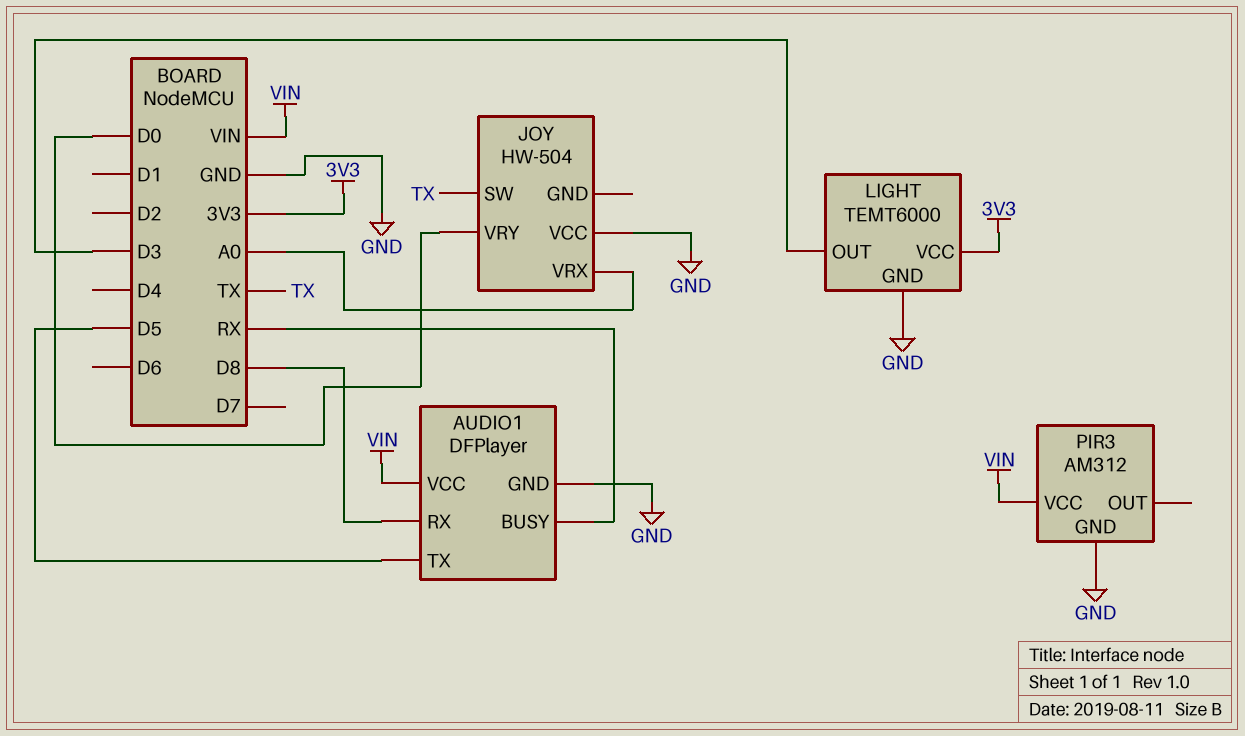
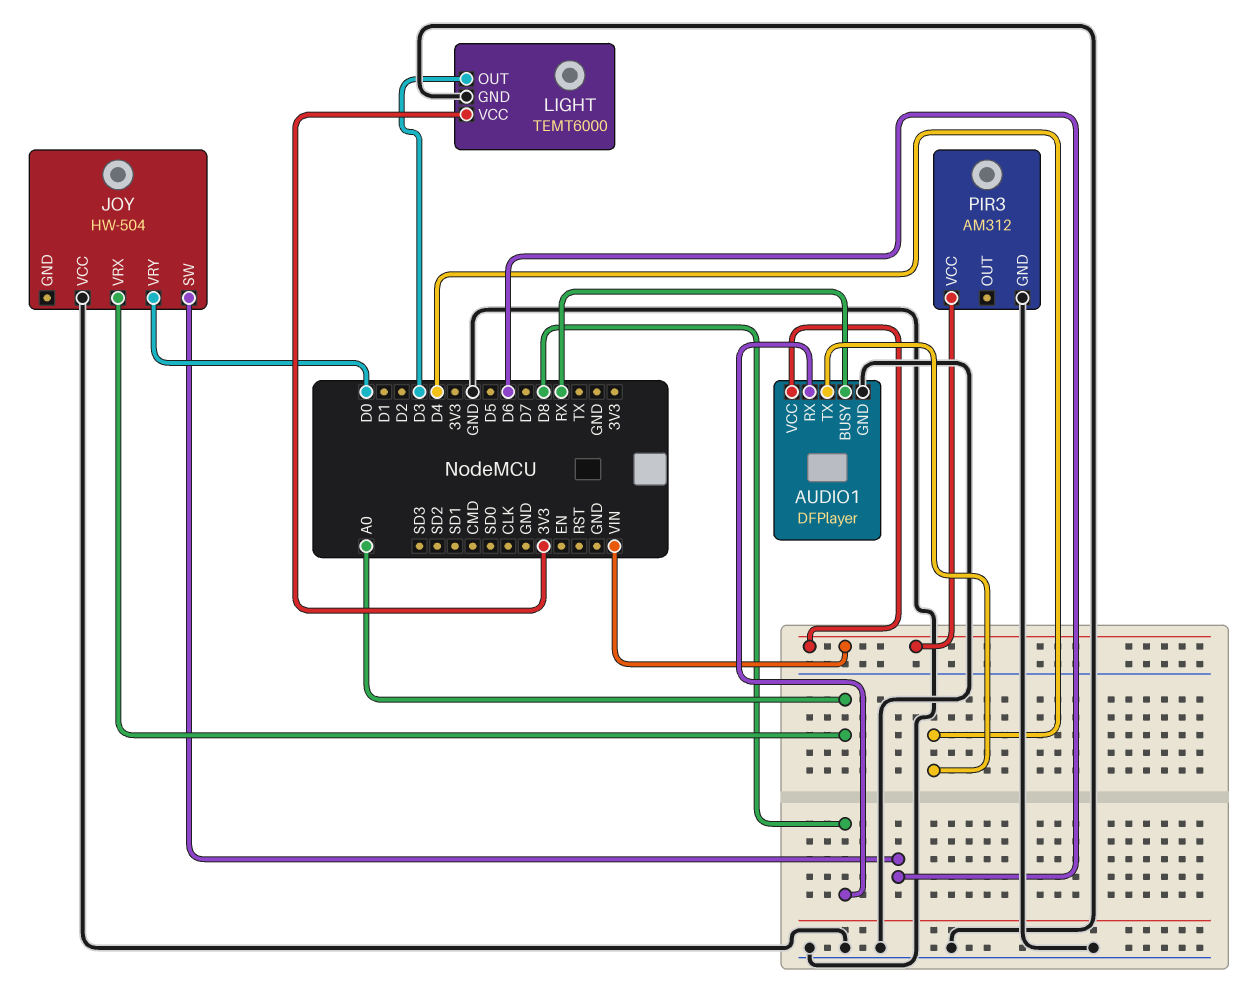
AUDIO1 pin TX: D5 -> D4
JOY pin SW: TX -> D6

